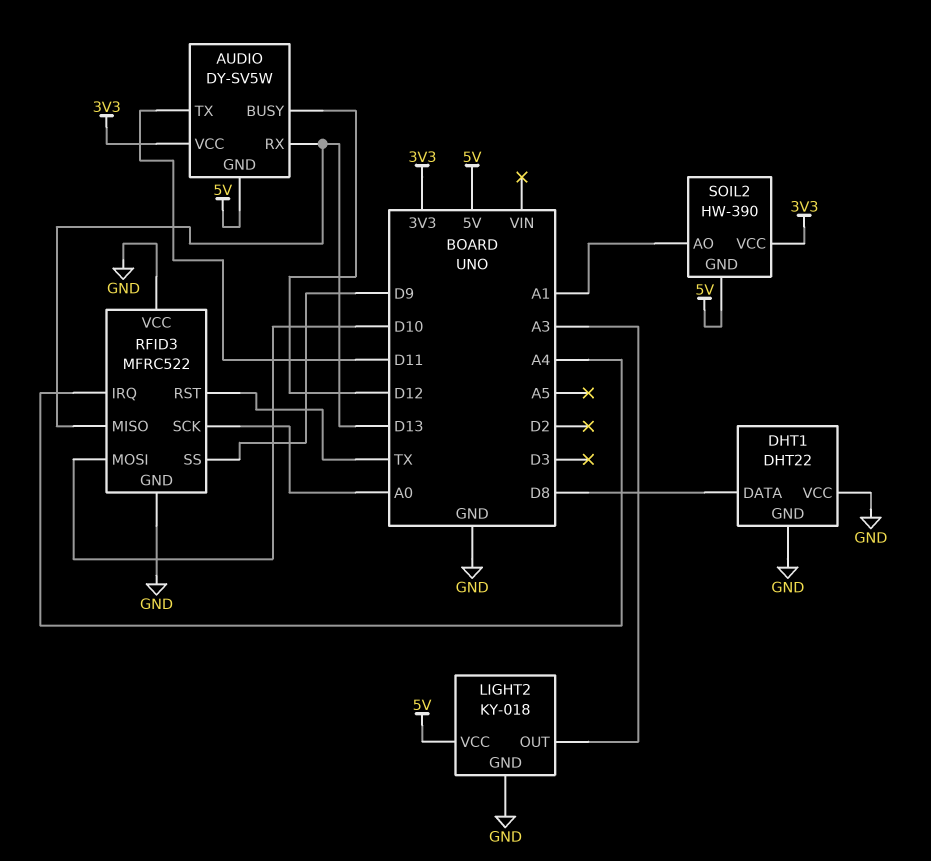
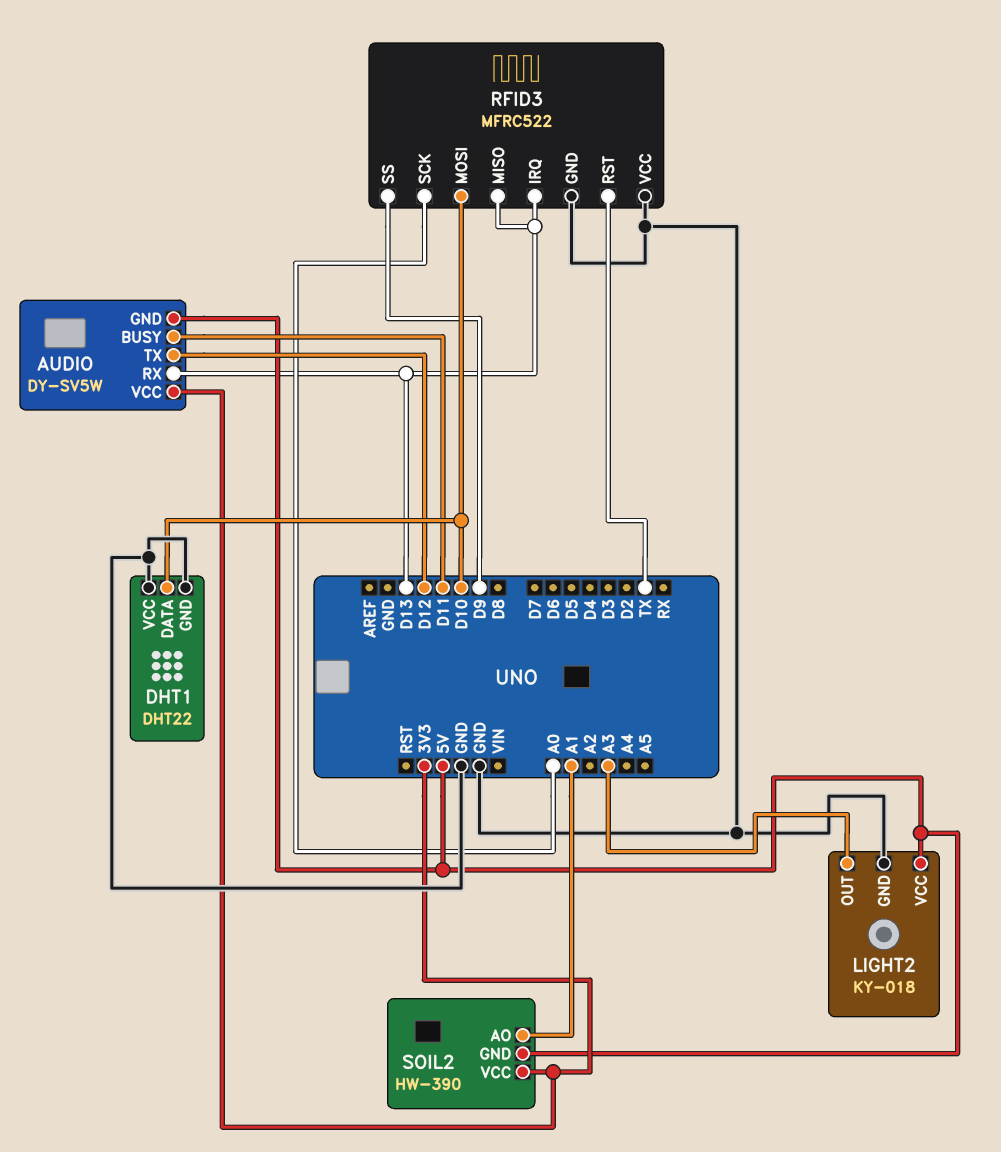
AUDIO pin BUSY: D12 -> D11
AUDIO pin TX: D11 -> D12
DHT1 pin DATA: D8 -> D10
RFID3 pin IRQ: A4 -> D13

